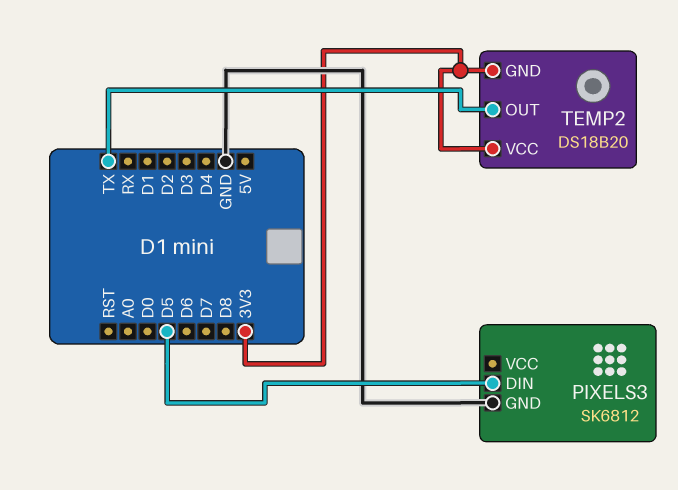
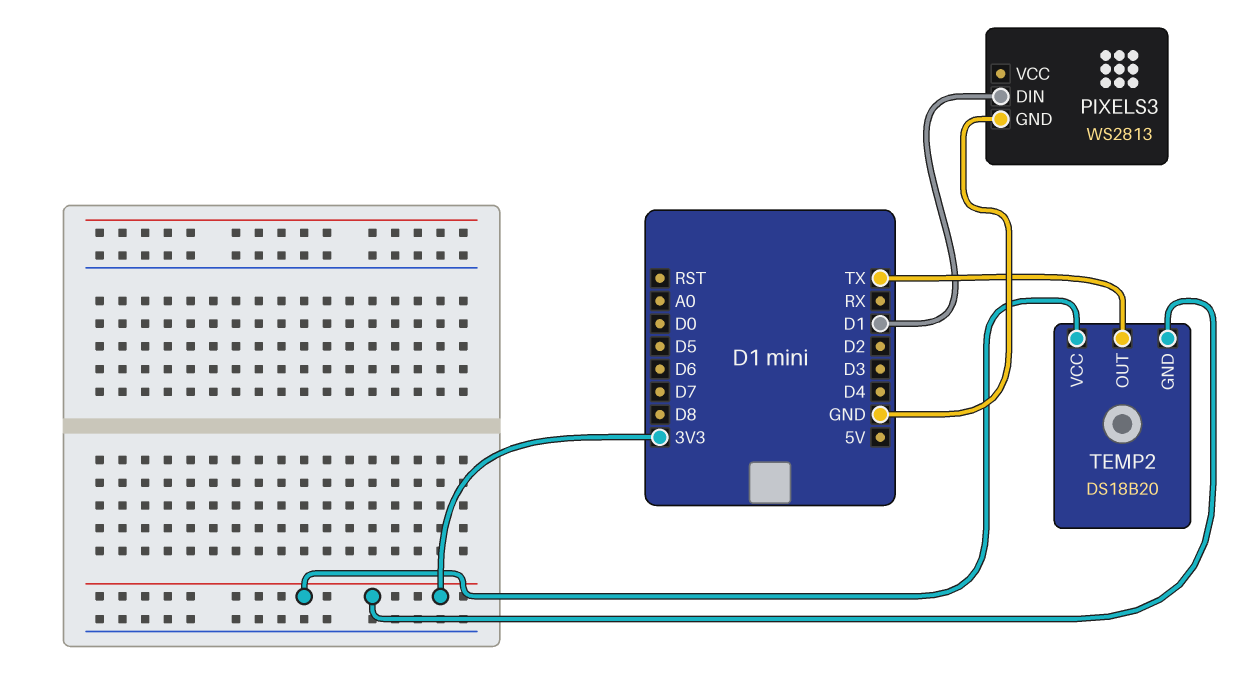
PIXELS3: SK6812 -> WS2813
PIXELS3 pin DIN: D5 -> D1

